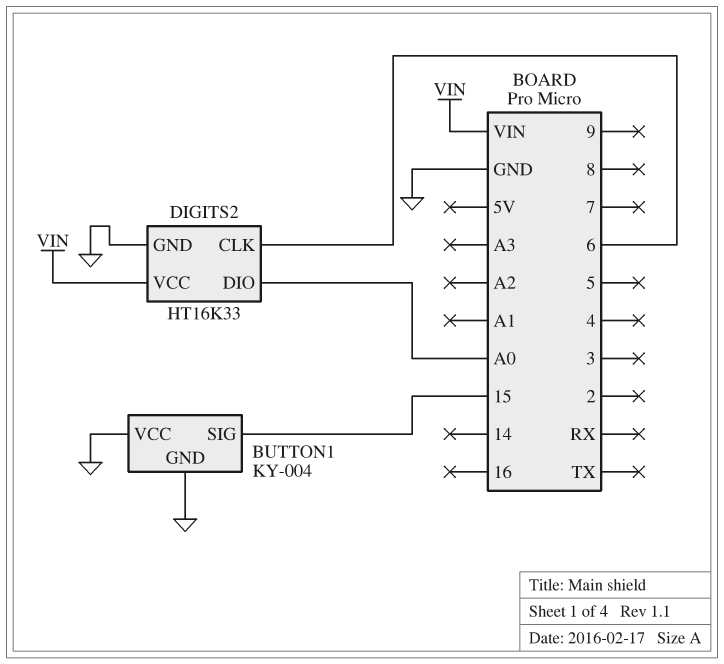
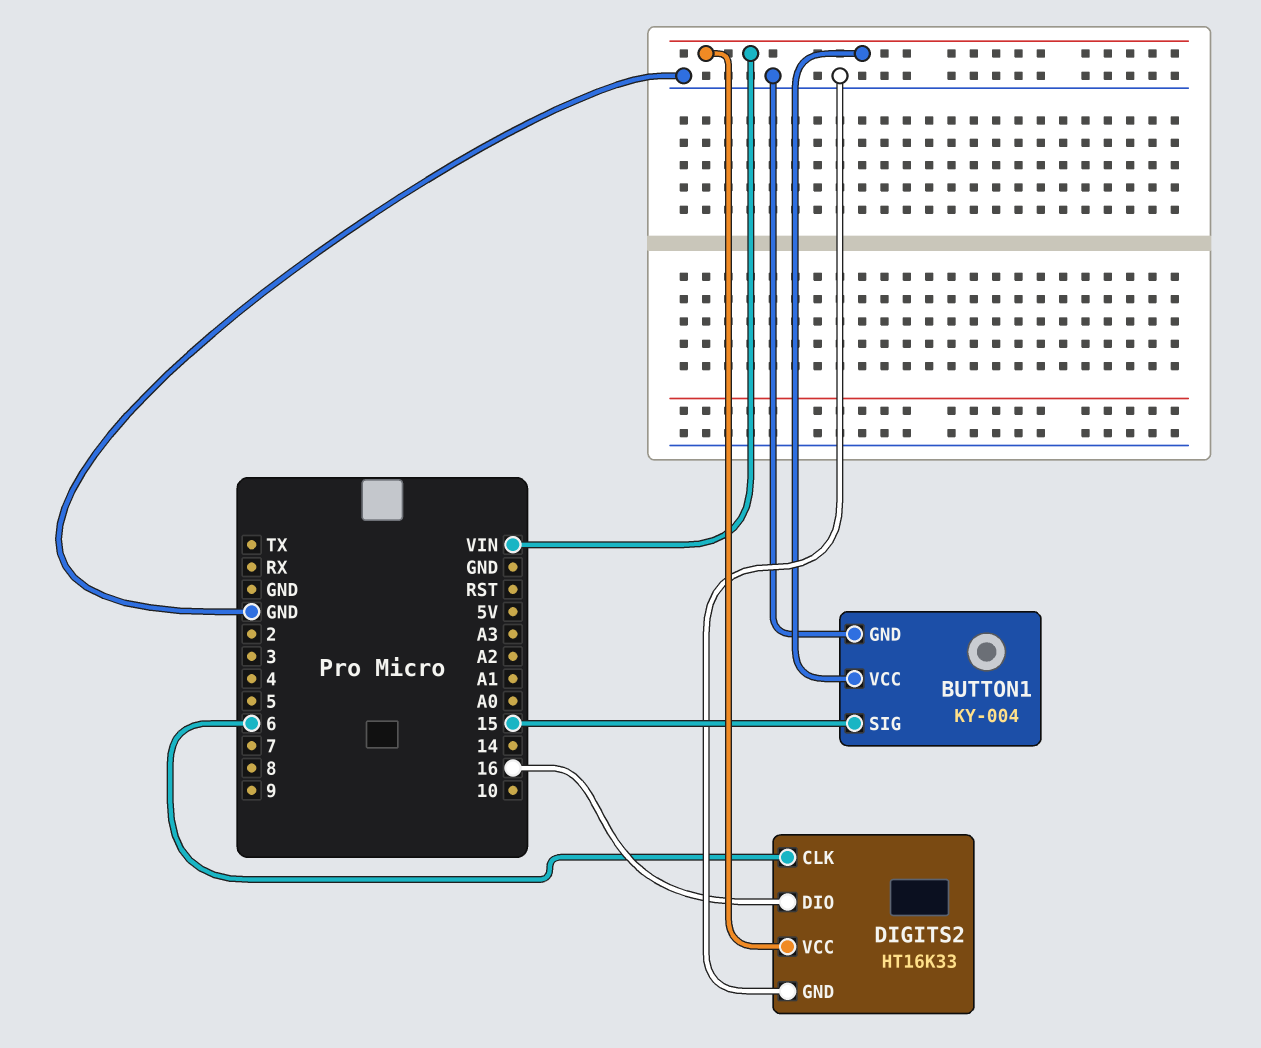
BUTTON1 pin VCC: GND -> VIN
DIGITS2 pin DIO: A0 -> 16

